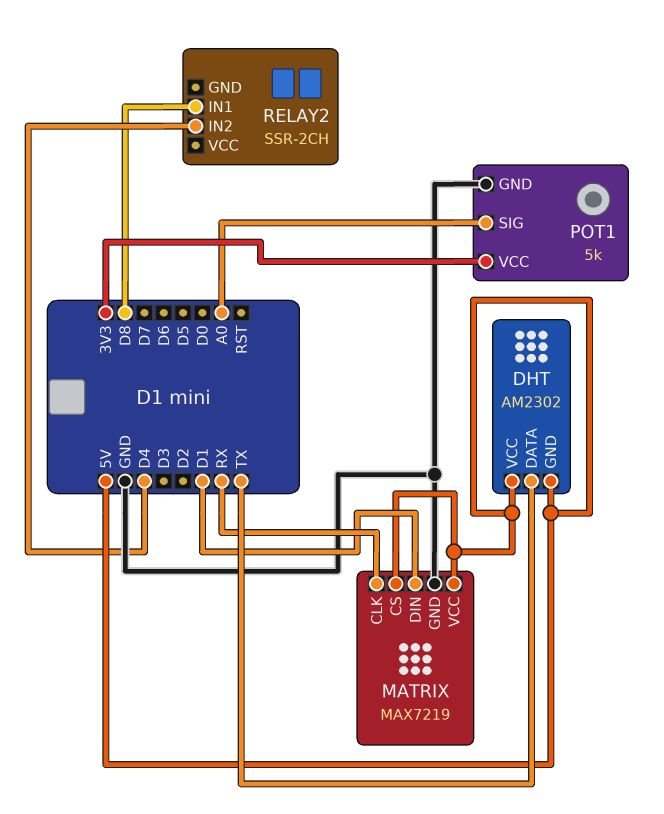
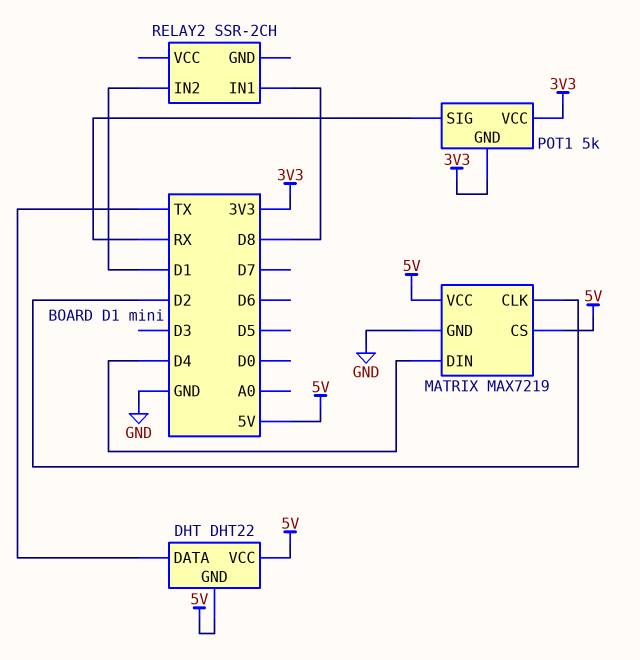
DHT: AM2302 -> DHT22
MATRIX pin CLK: RX -> D2
MATRIX pin DIN: D1 -> D4
POT1 pin GND: GND -> 3V3
POT1 pin SIG: A0 -> RX
RELAY2 pin IN2: D4 -> D1

